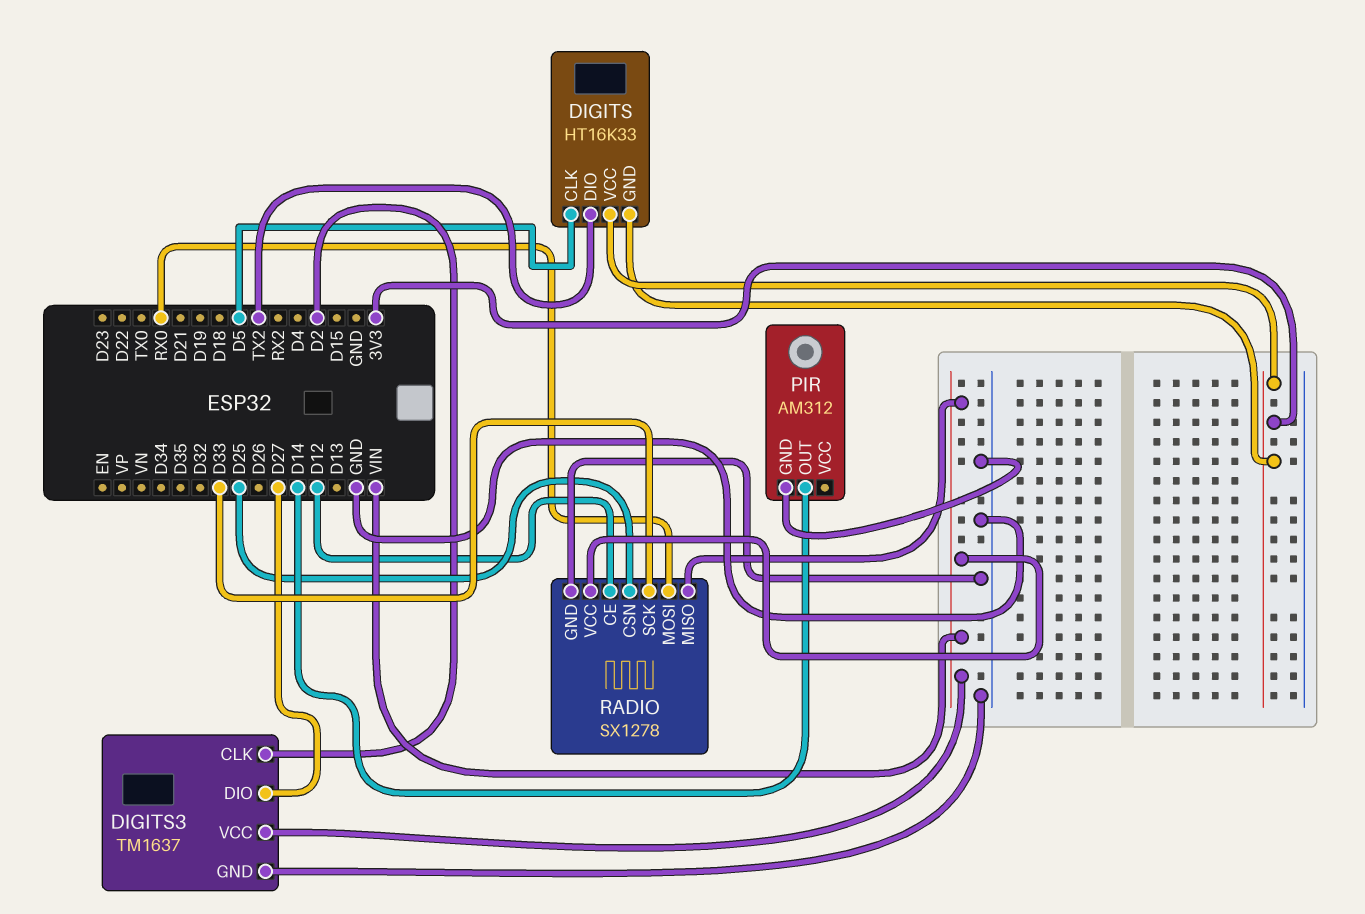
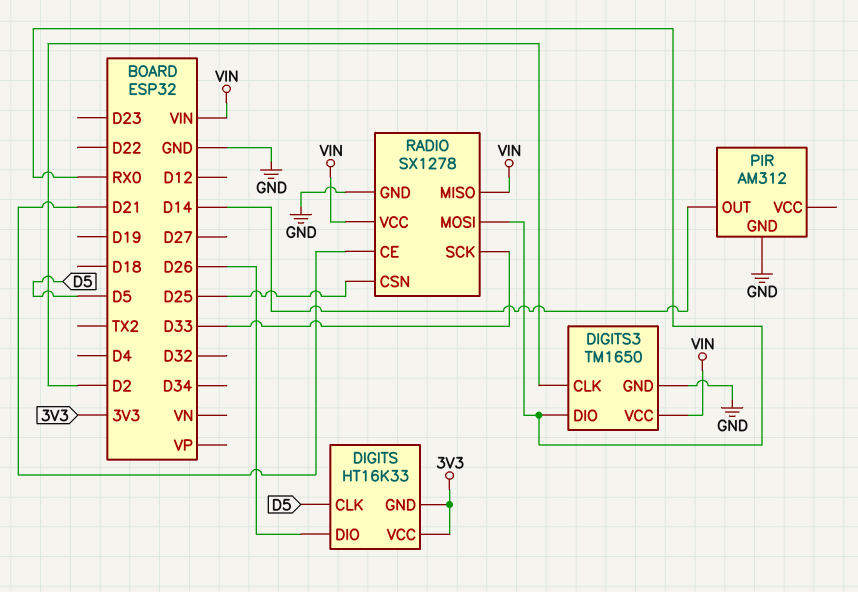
DIGITS pin DIO: TX2 -> D26
DIGITS3: TM1637 -> TM1650
DIGITS3 pin DIO: D27 -> RX0
RADIO pin CE: D12 -> D21

